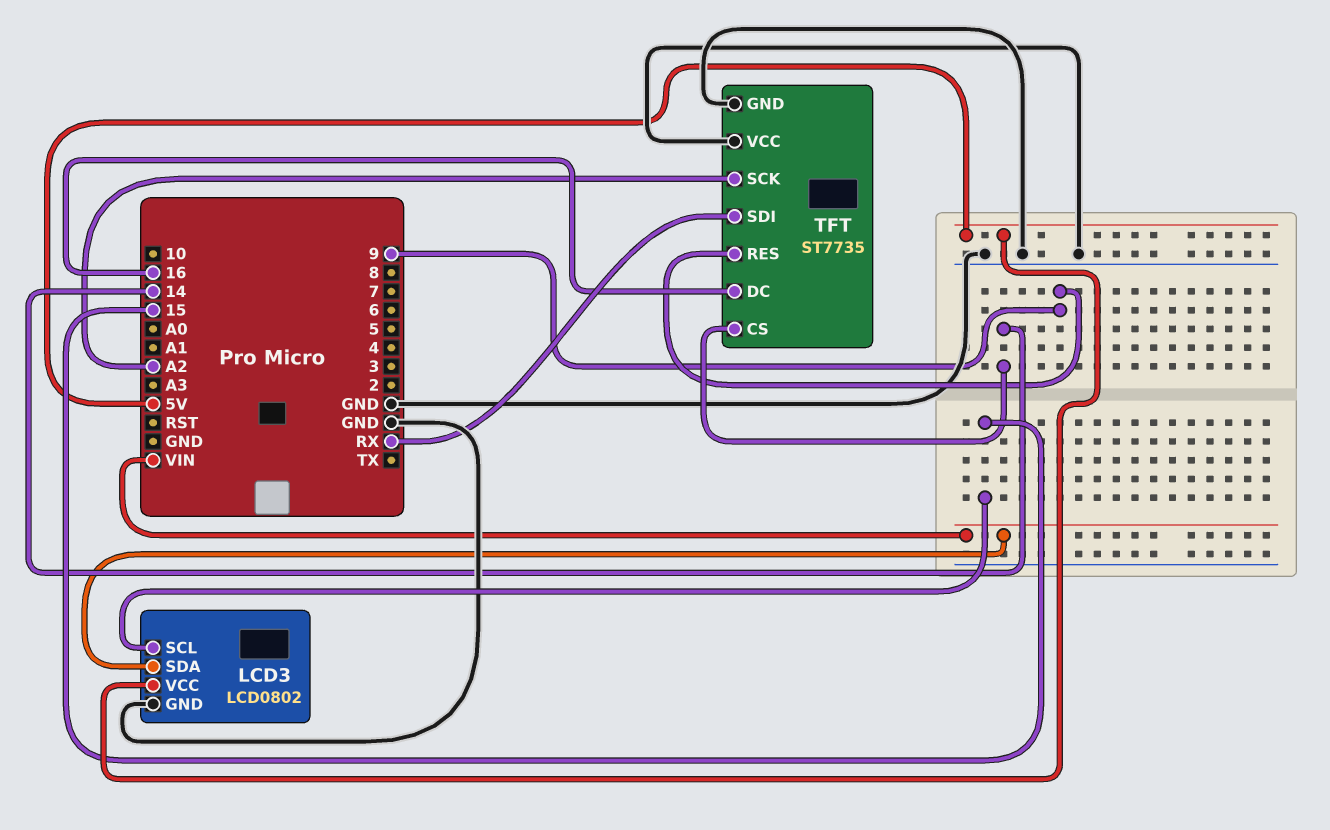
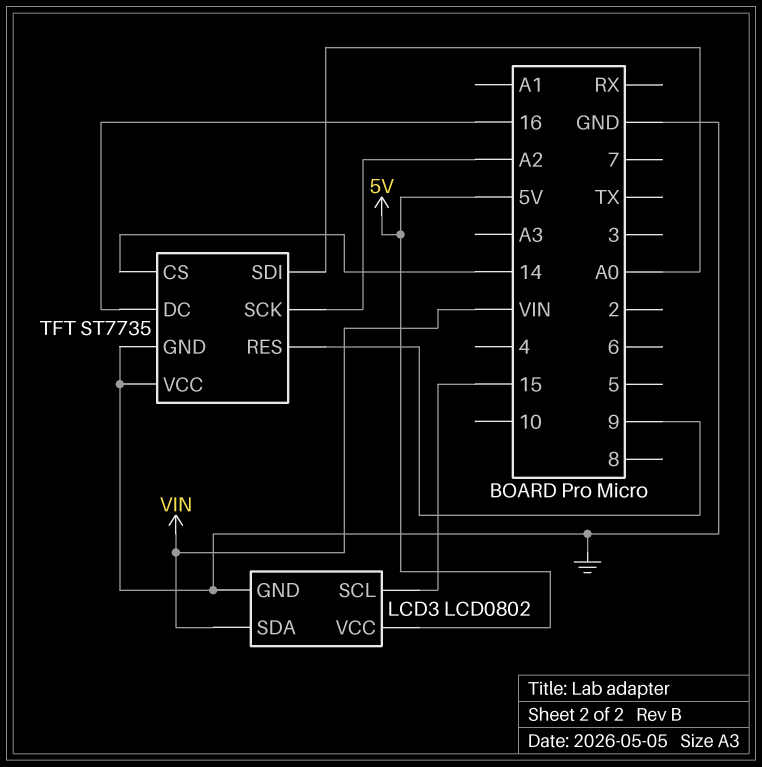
TFT pin SDI: RX -> A0

